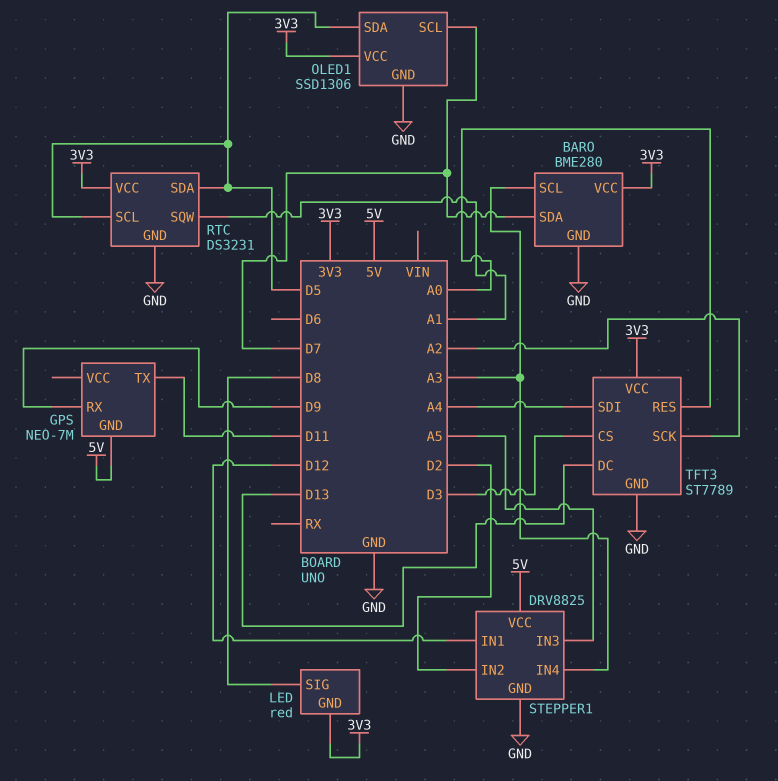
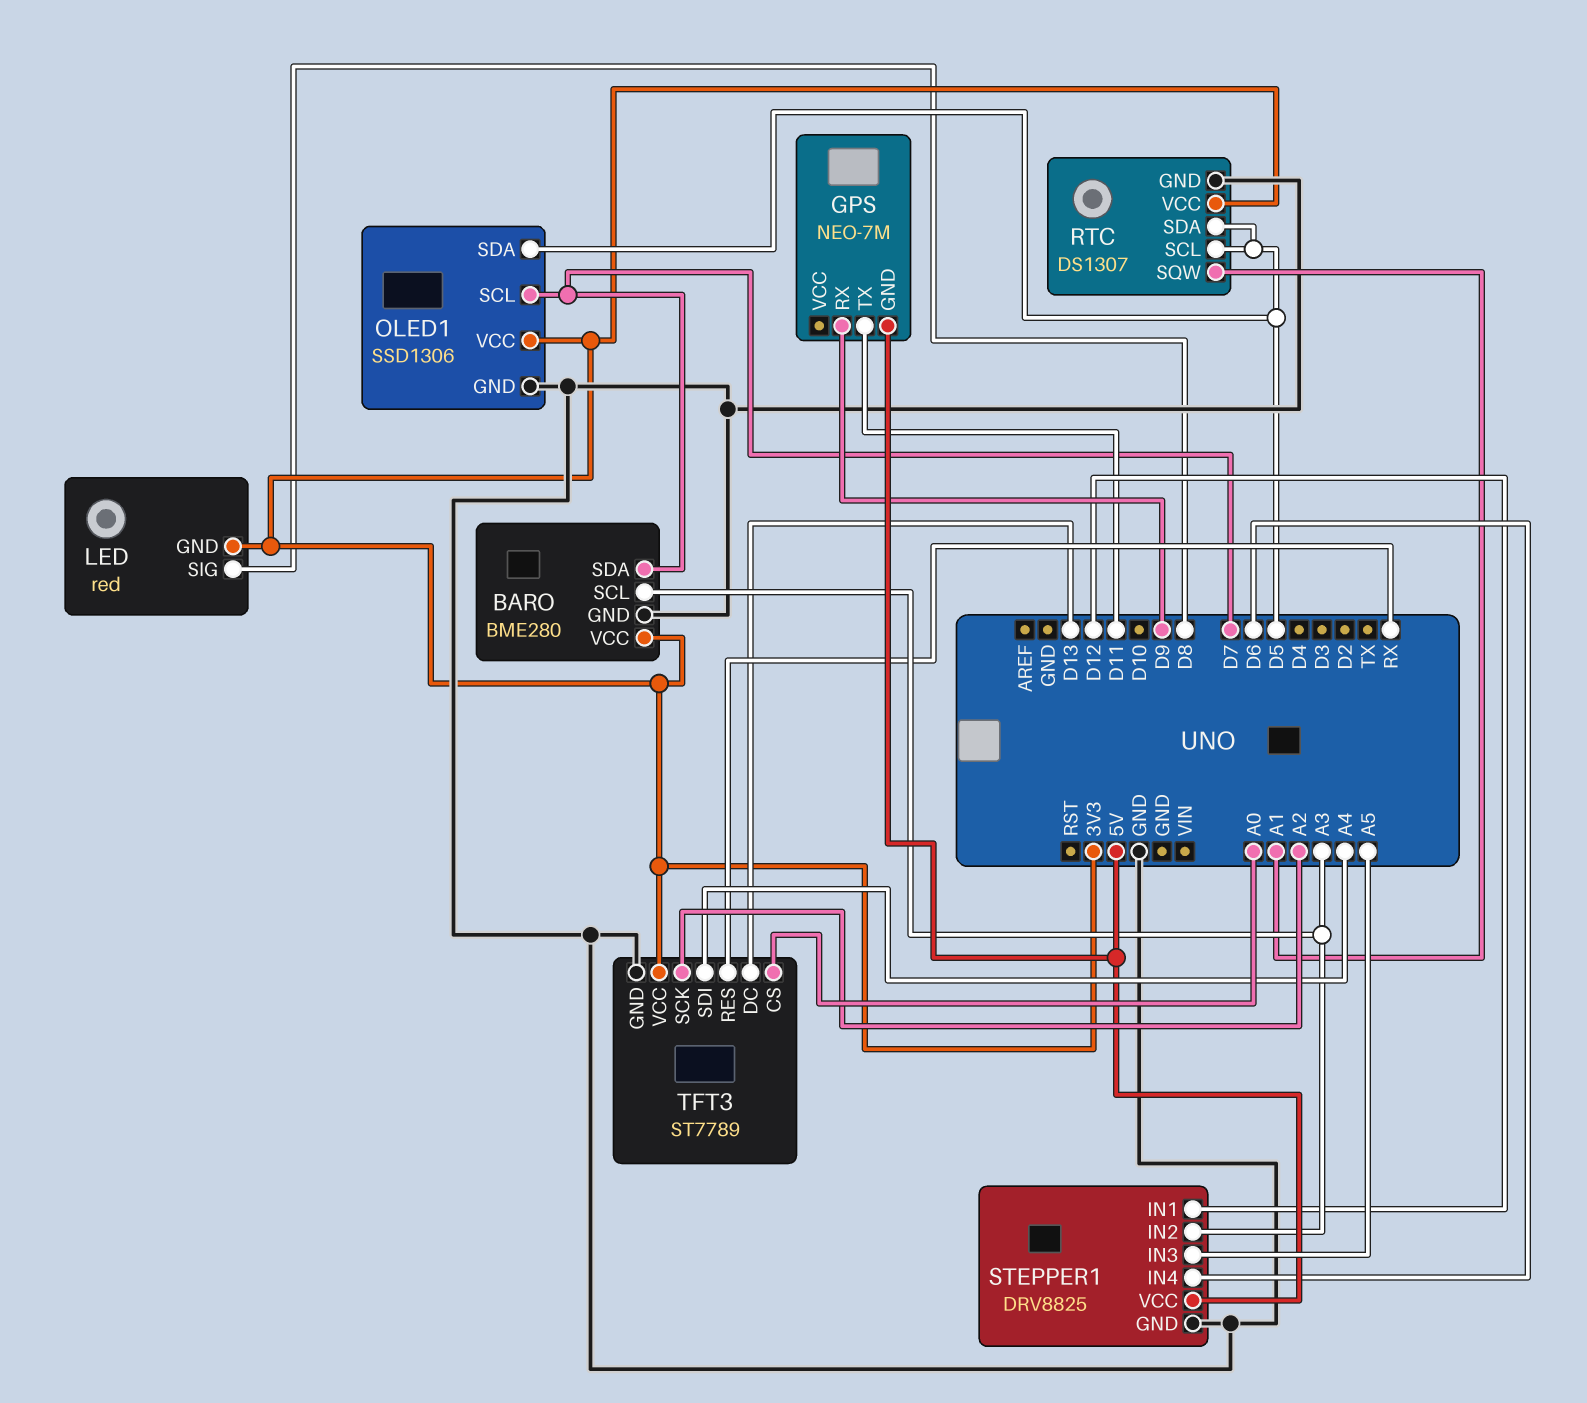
RTC: DS3231 -> DS1307
STEPPER1 pin IN2: D2 -> A3
STEPPER1 pin IN4: A3 -> D6
TFT3 pin CS: D3 -> A0
TFT3 pin RES: A0 -> RX

